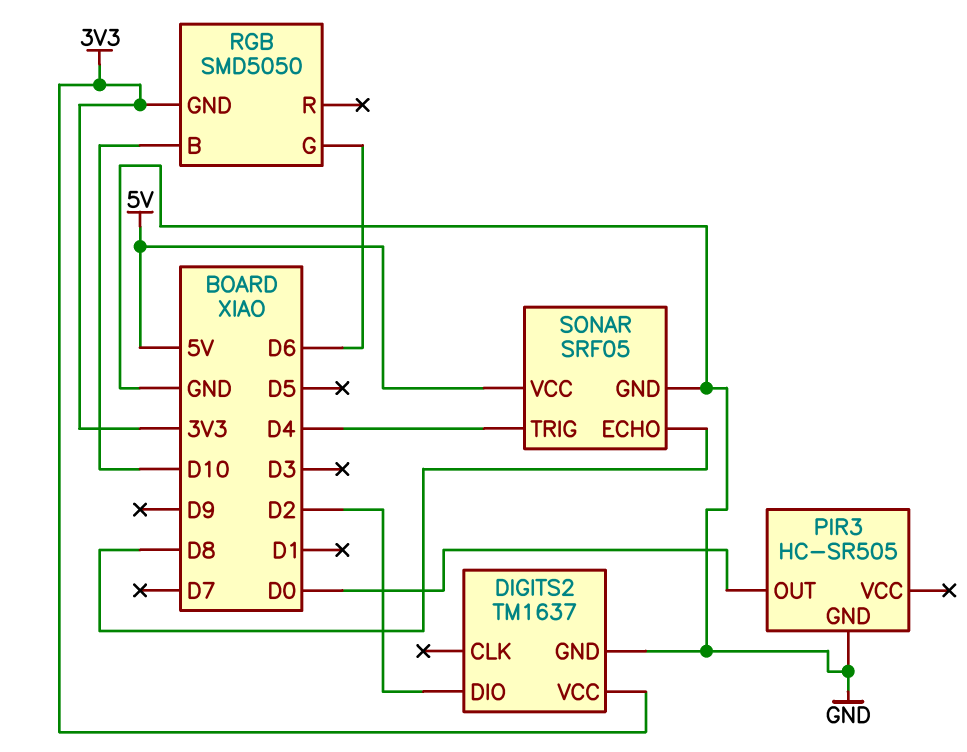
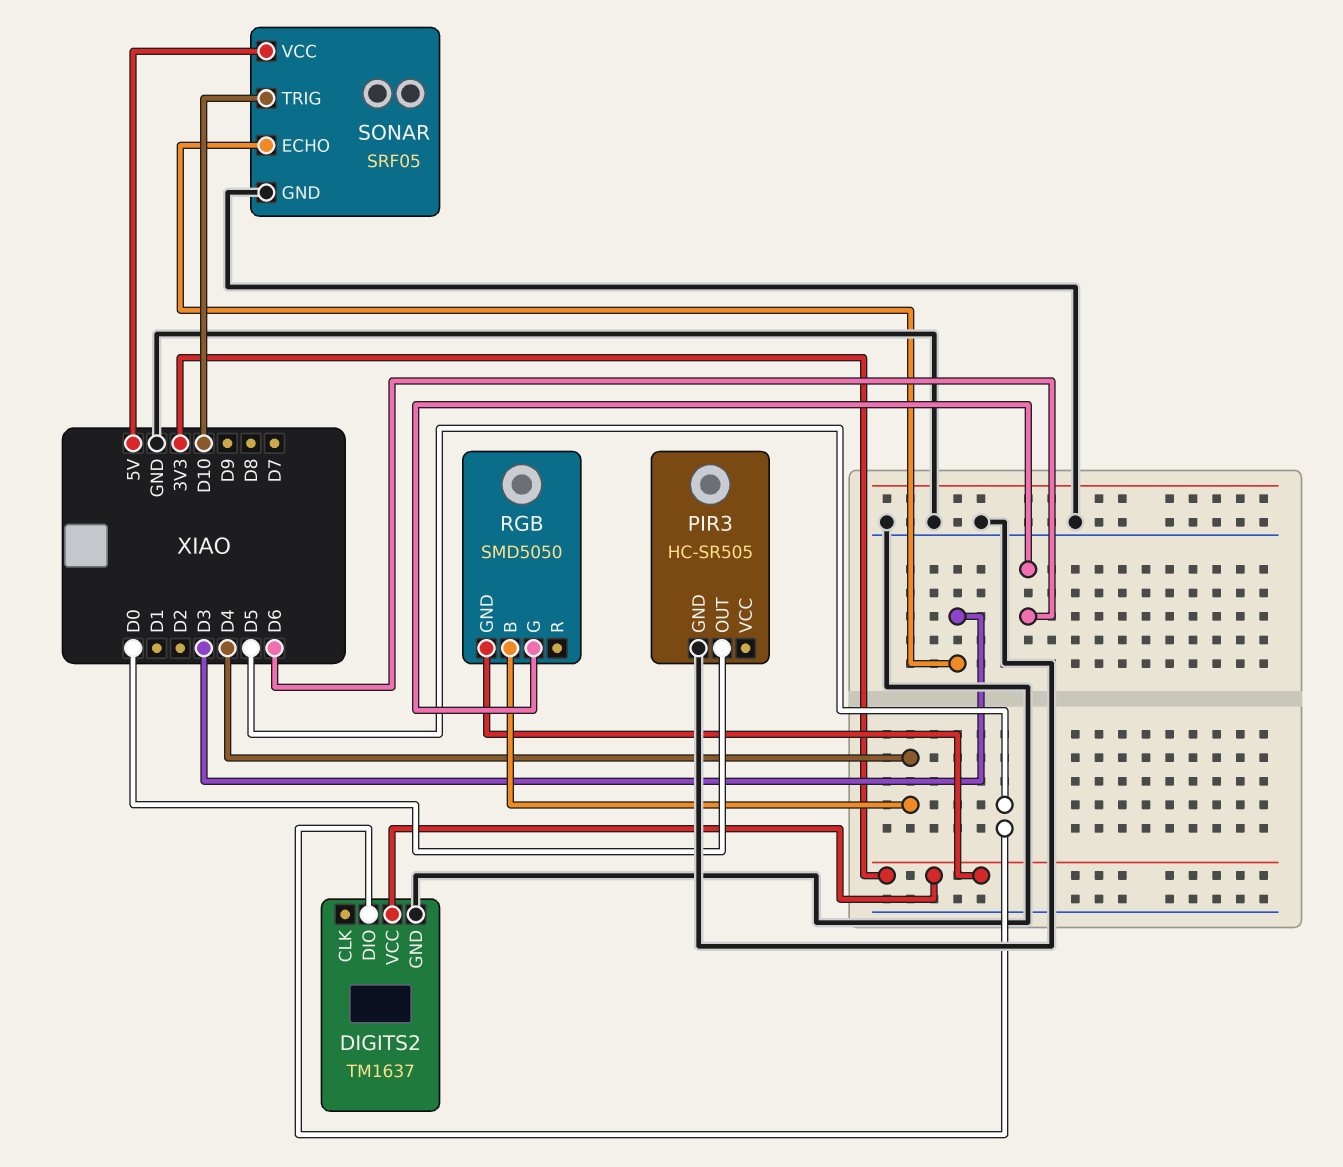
DIGITS2 pin DIO: D2 -> D5
RGB pin B: D10 -> D4
SONAR pin ECHO: D8 -> D3
SONAR pin TRIG: D4 -> D10

